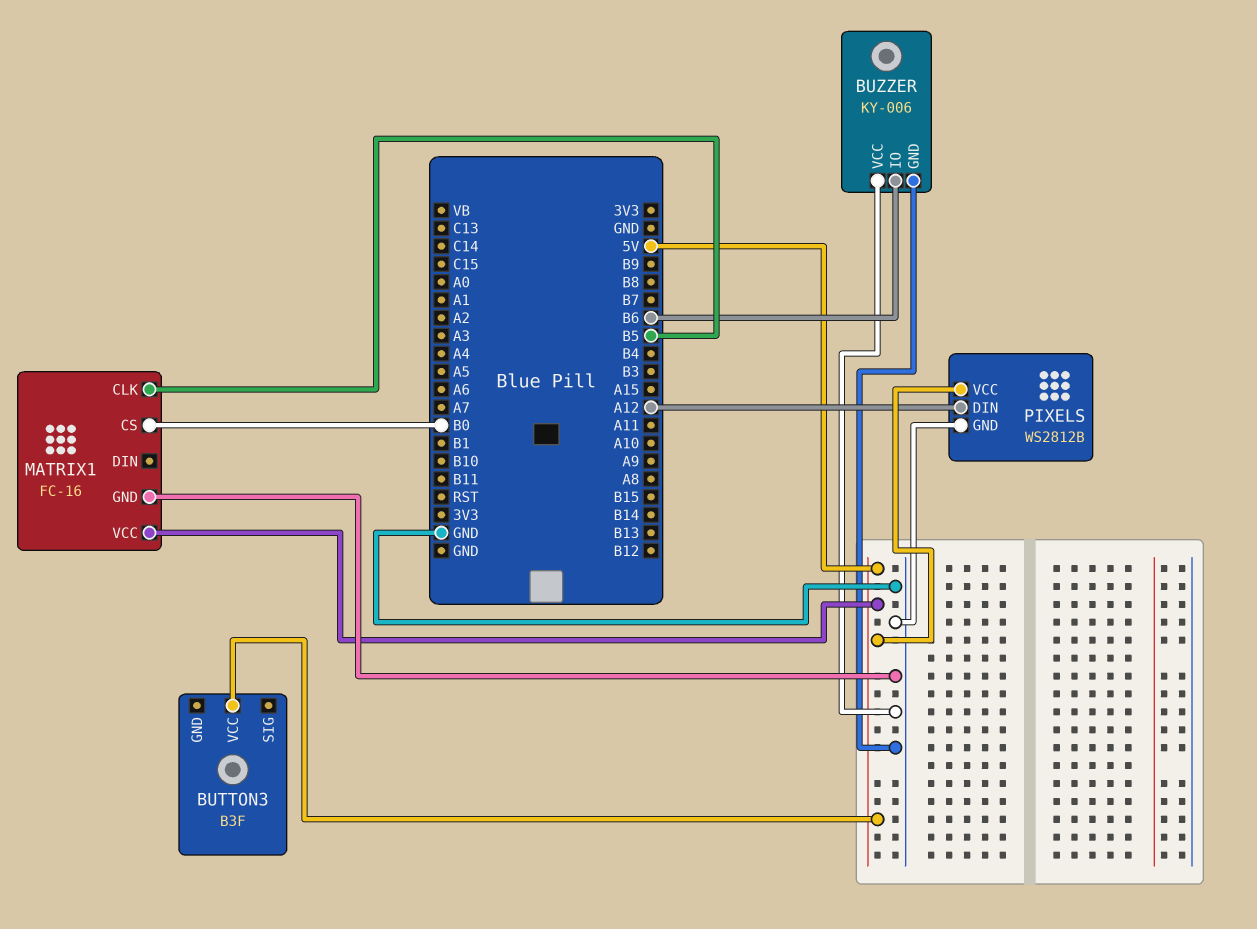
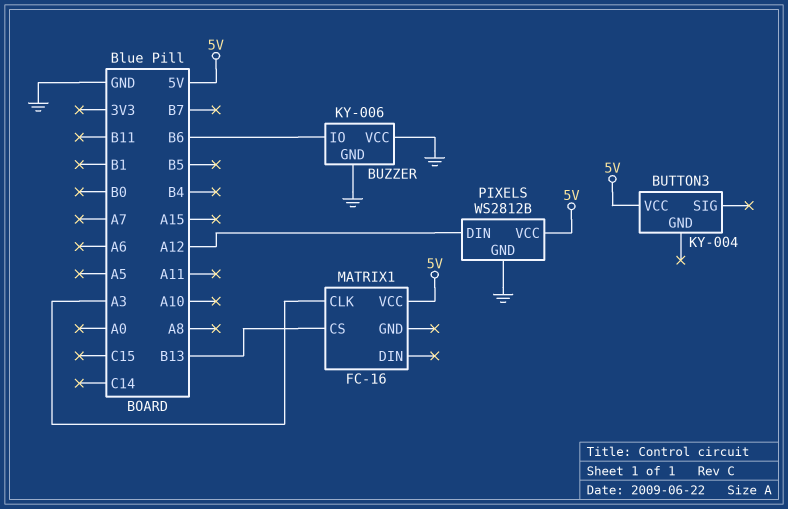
BUTTON3: B3F -> KY-004
MATRIX1 pin CLK: B5 -> A3
MATRIX1 pin CS: B0 -> B13
MATRIX1 pin GND: GND -> none

